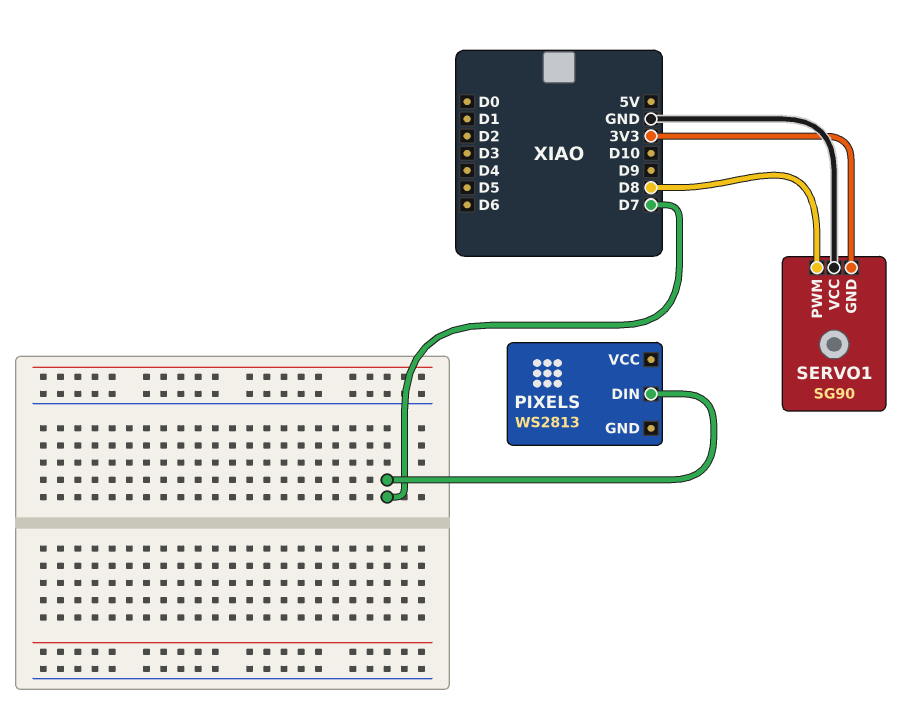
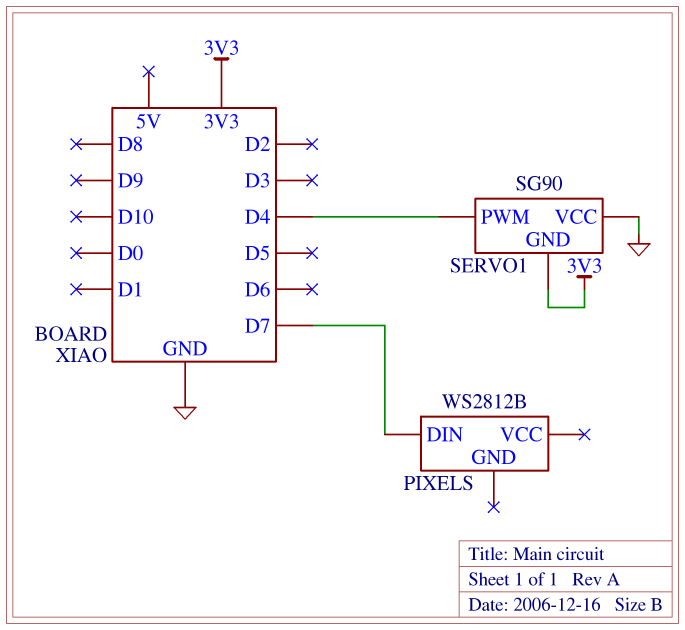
PIXELS: WS2813 -> WS2812B
SERVO1 pin PWM: D8 -> D4

